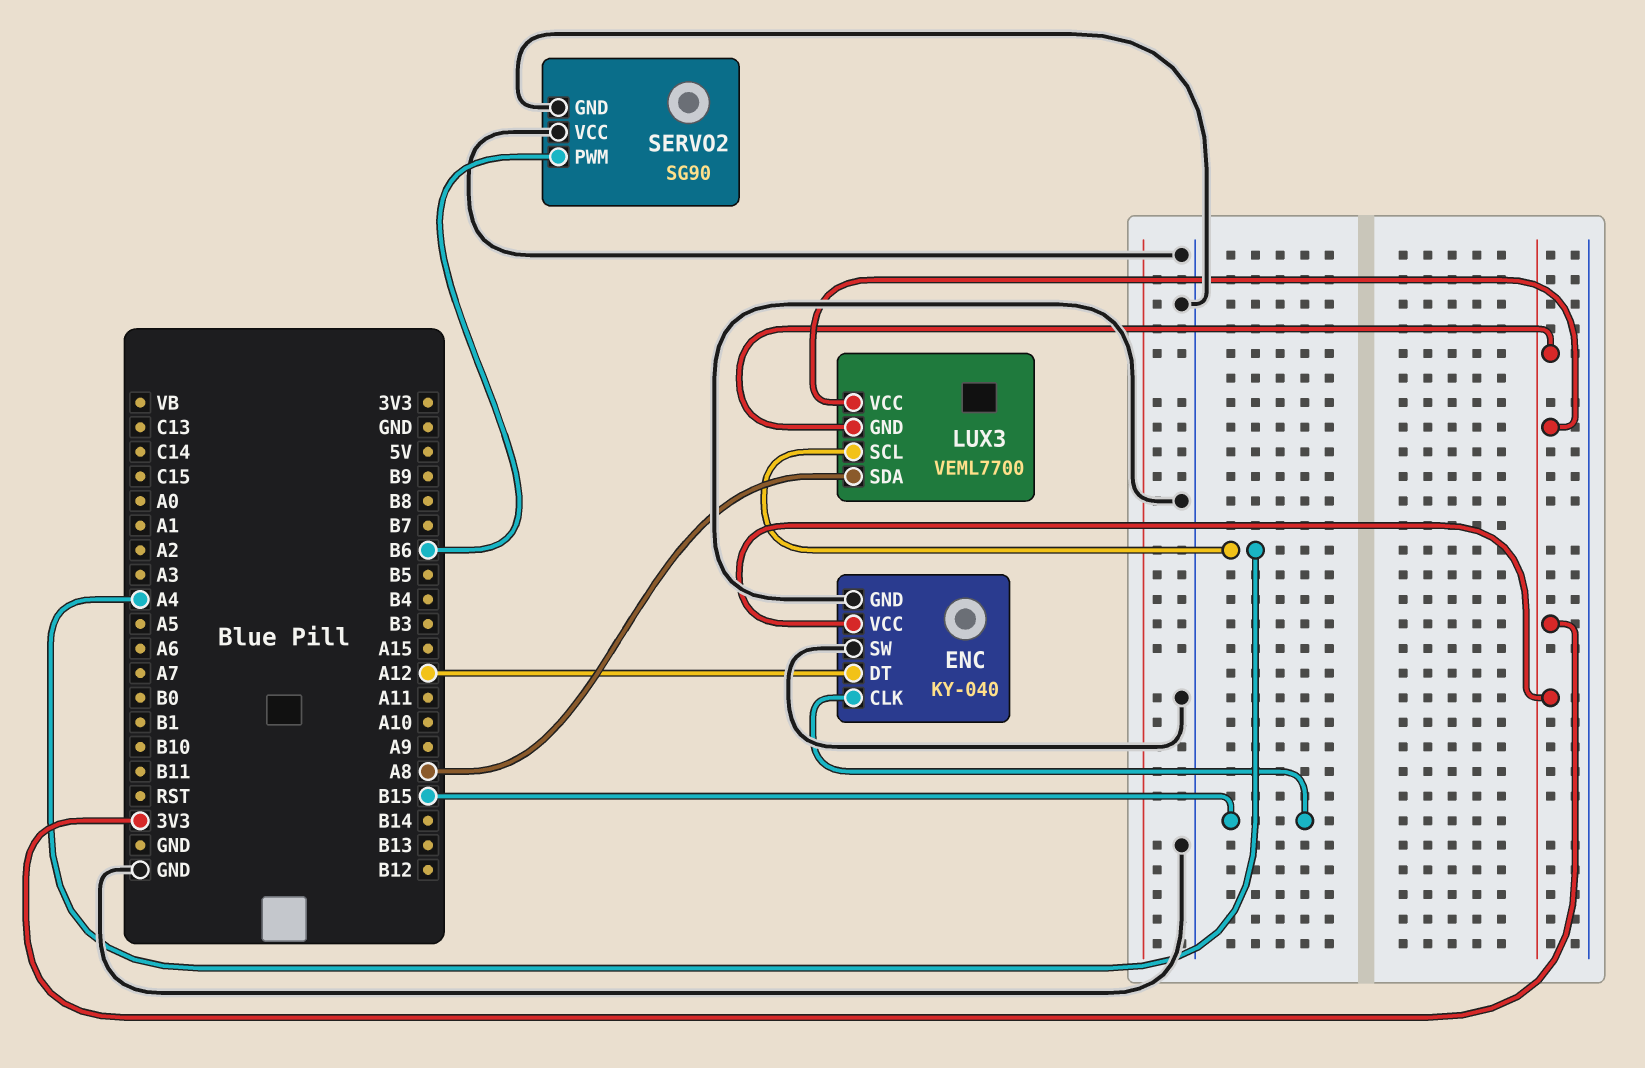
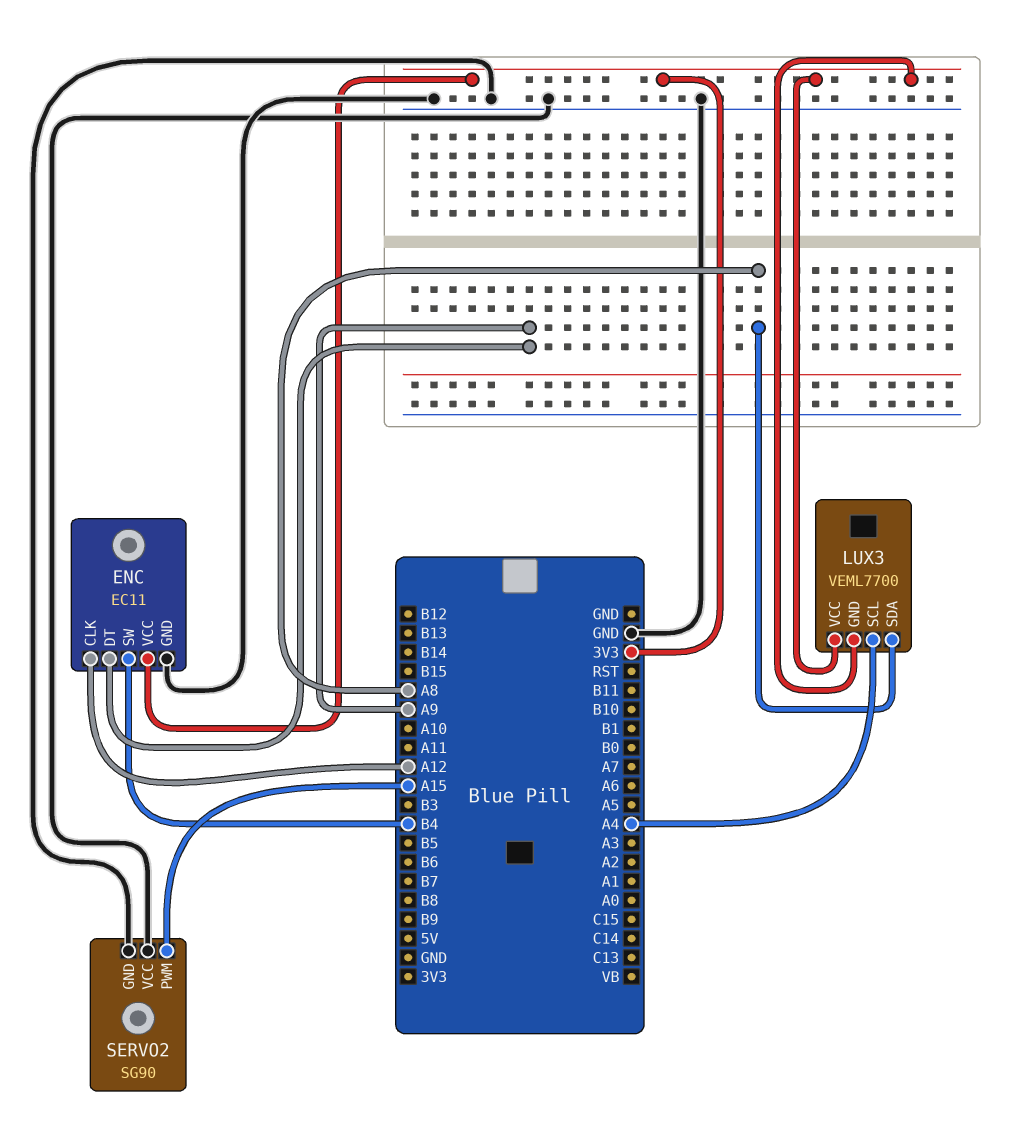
ENC: KY-040 -> EC11
ENC pin CLK: B15 -> A12
ENC pin DT: A12 -> A9
ENC pin SW: GND -> B4
SERVO2 pin PWM: B6 -> A15

